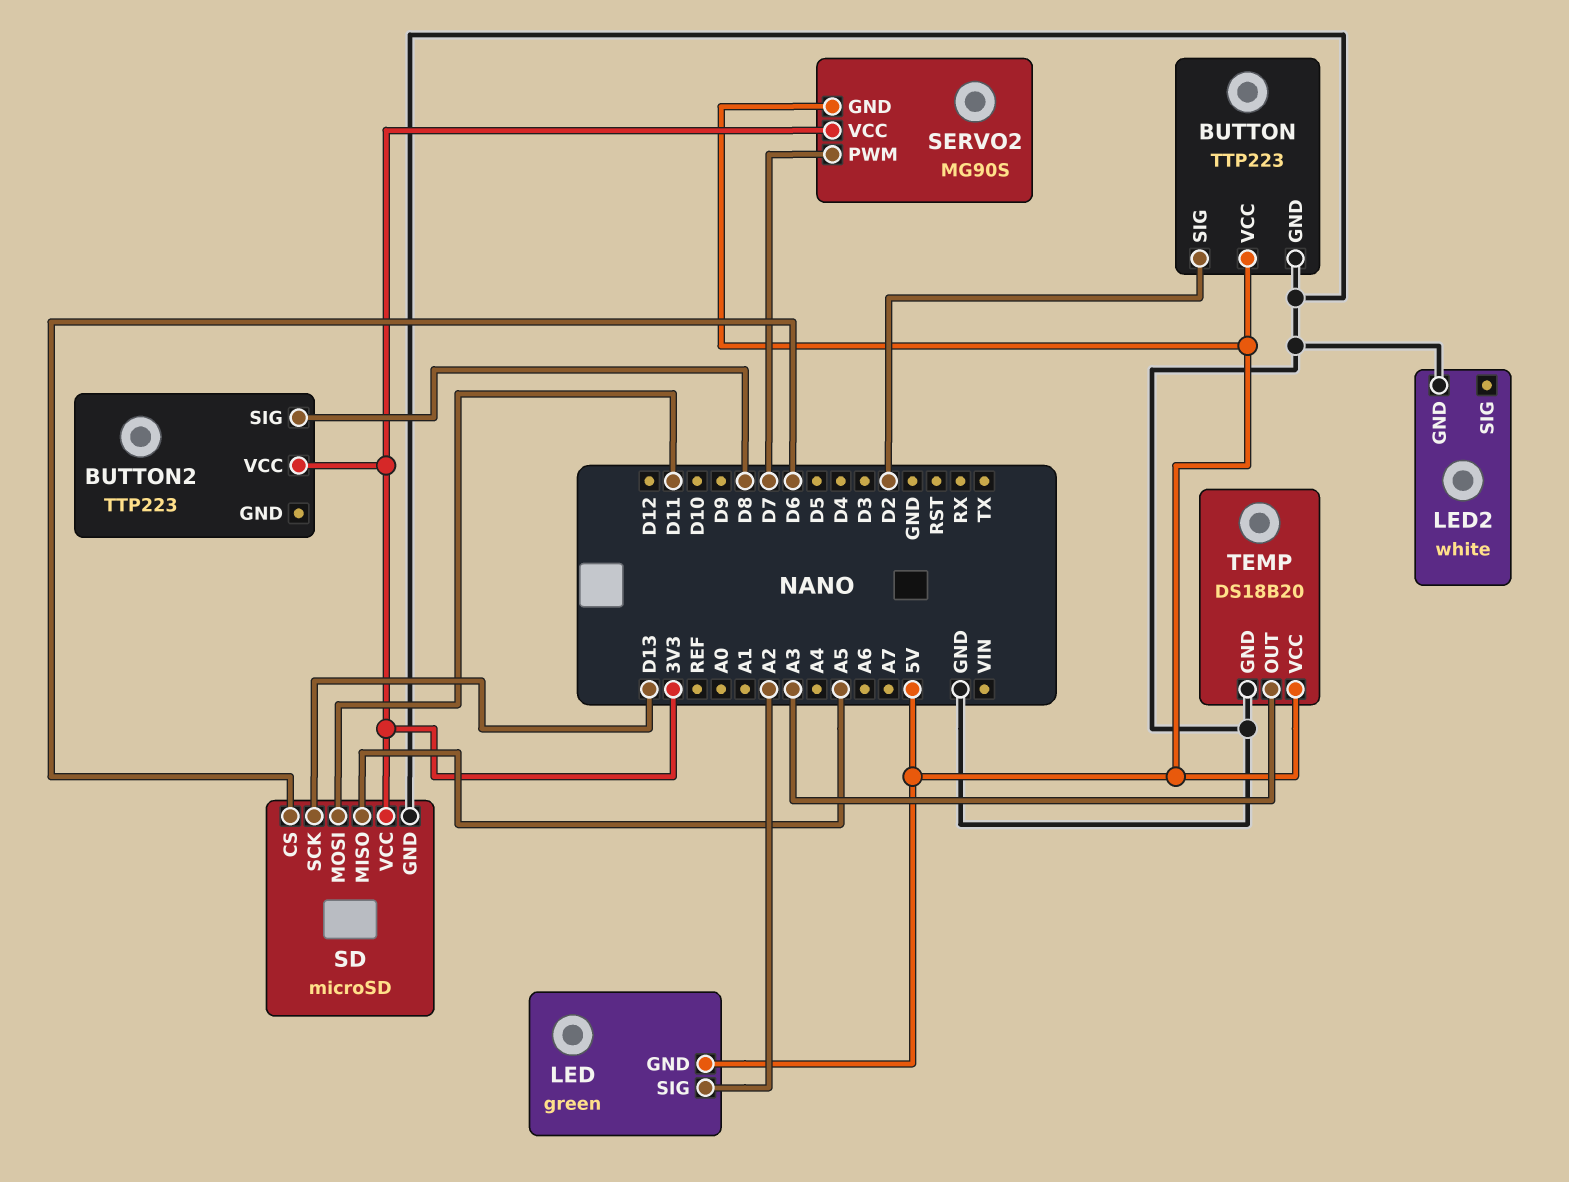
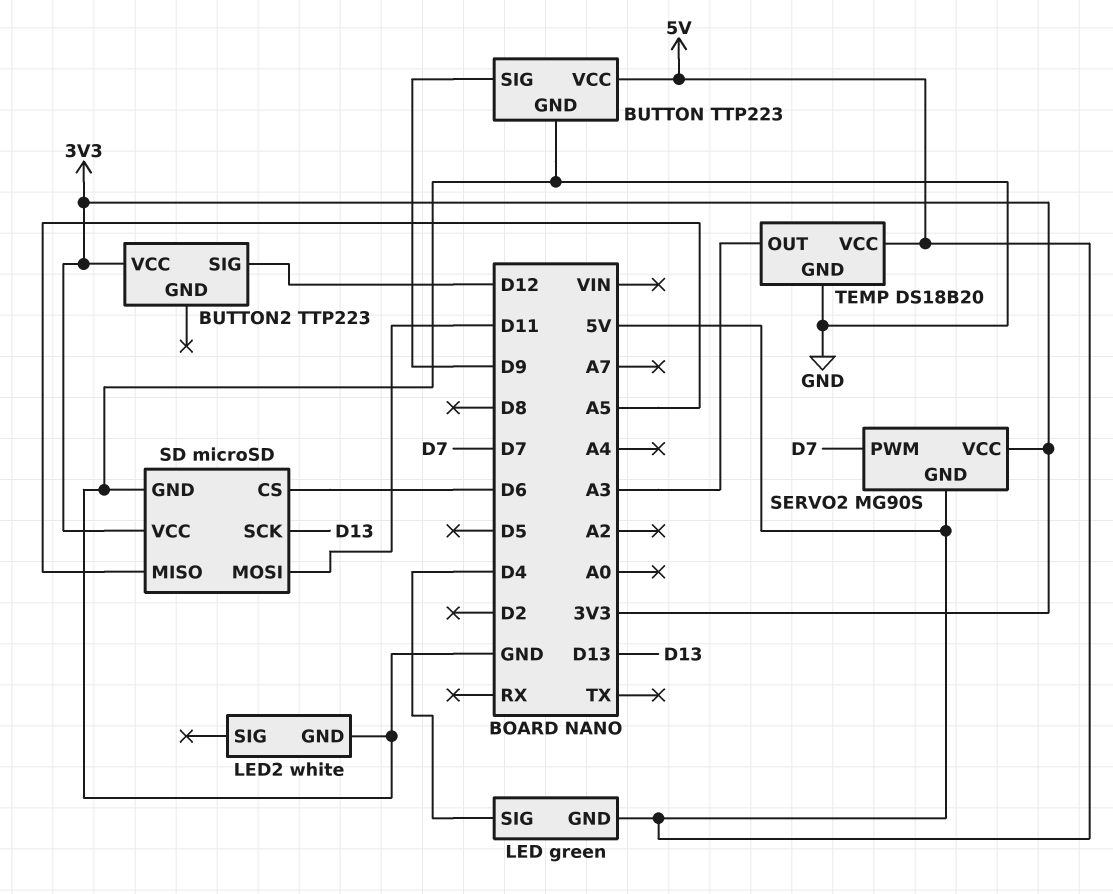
BUTTON pin SIG: D2 -> D9
BUTTON2 pin SIG: D8 -> D12
LED pin SIG: A2 -> D4

